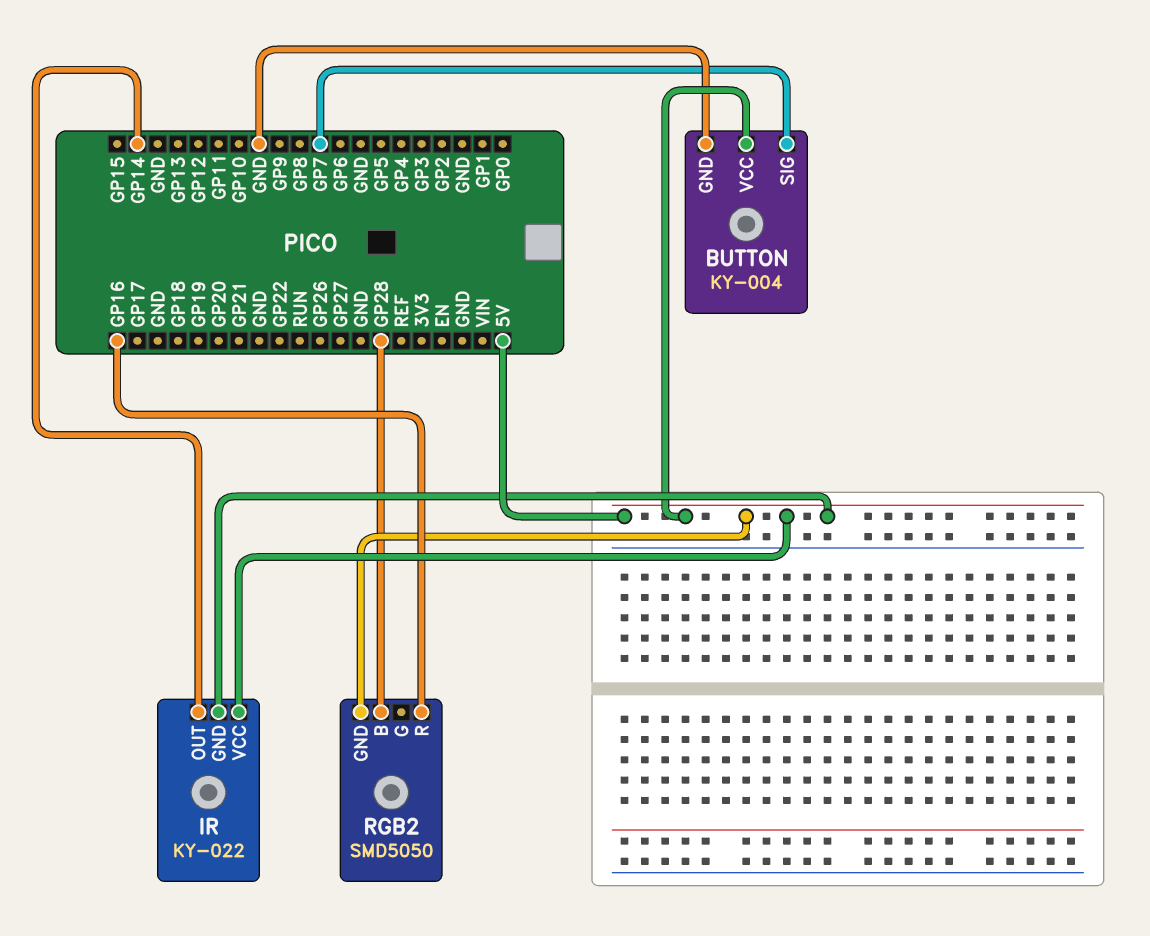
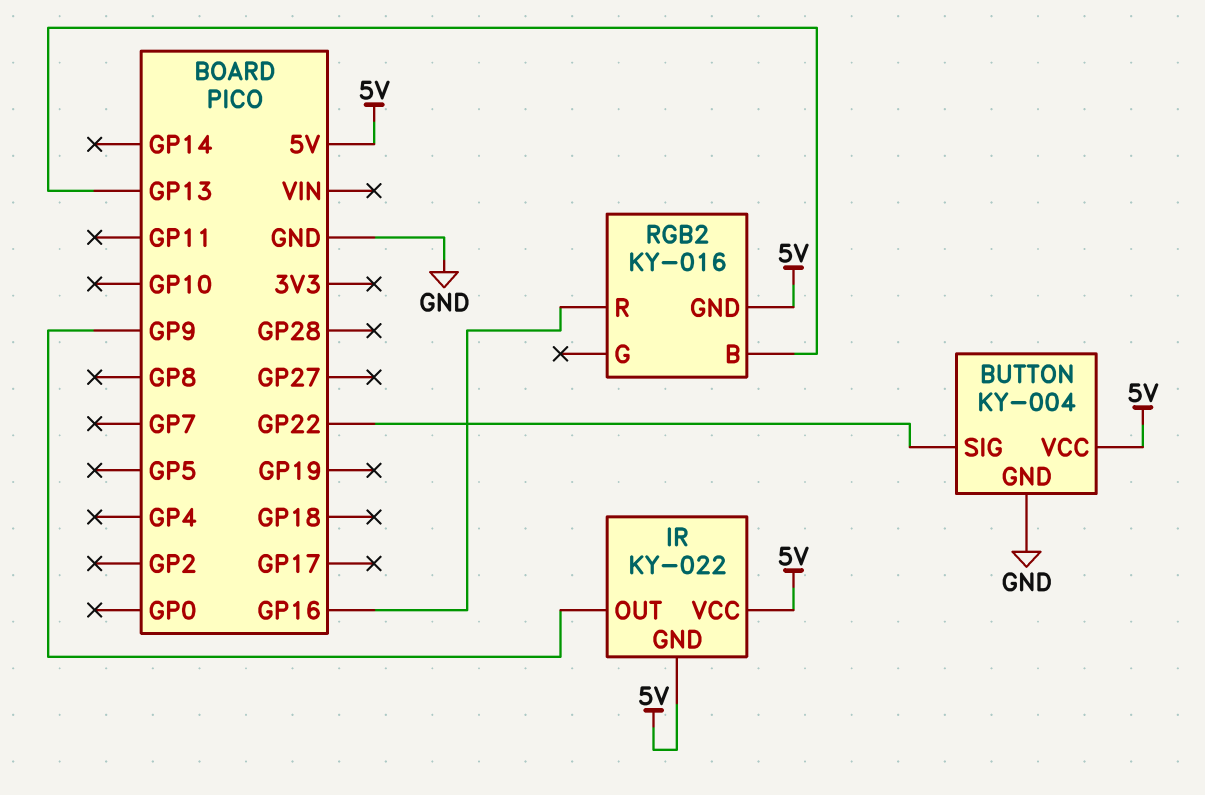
BUTTON pin SIG: GP7 -> GP22
IR pin OUT: GP14 -> GP9
RGB2: SMD5050 -> KY-016
RGB2 pin B: GP28 -> GP13

